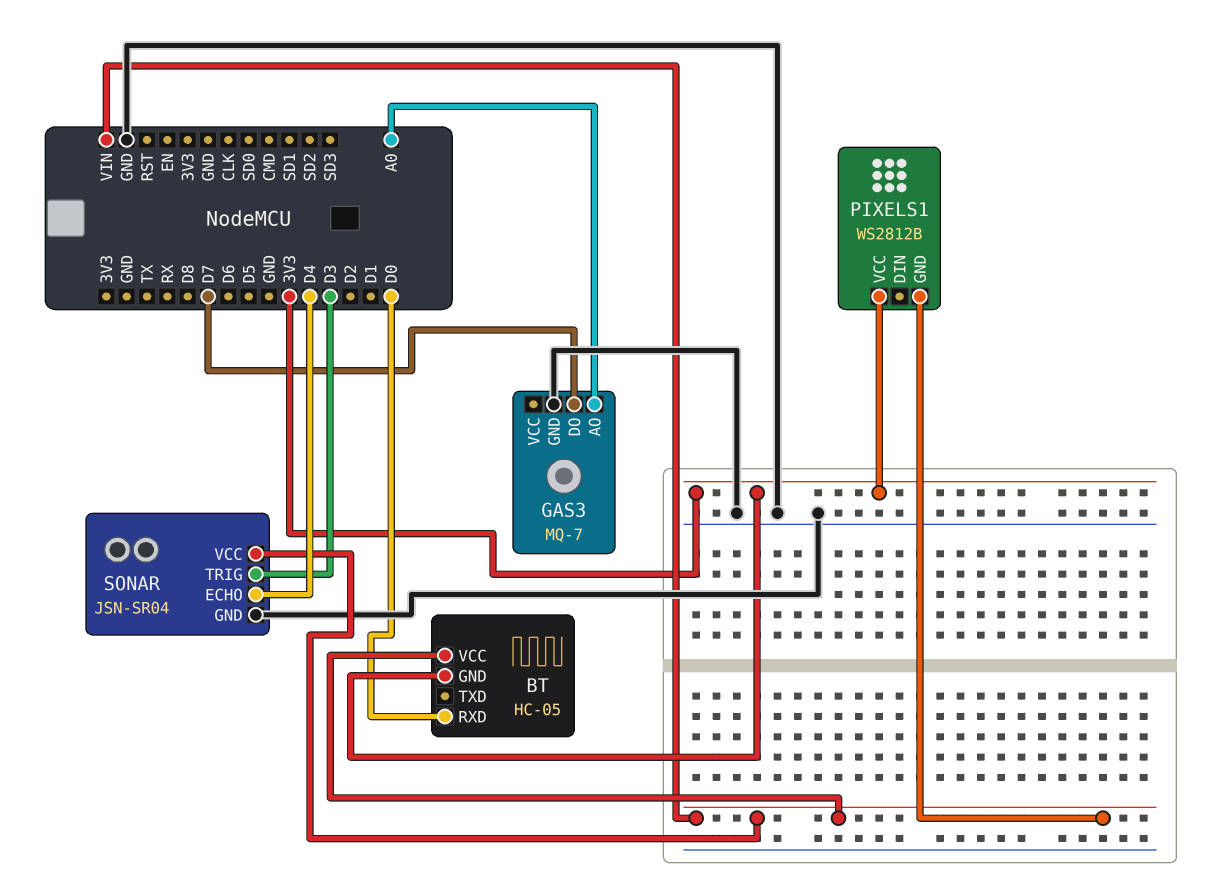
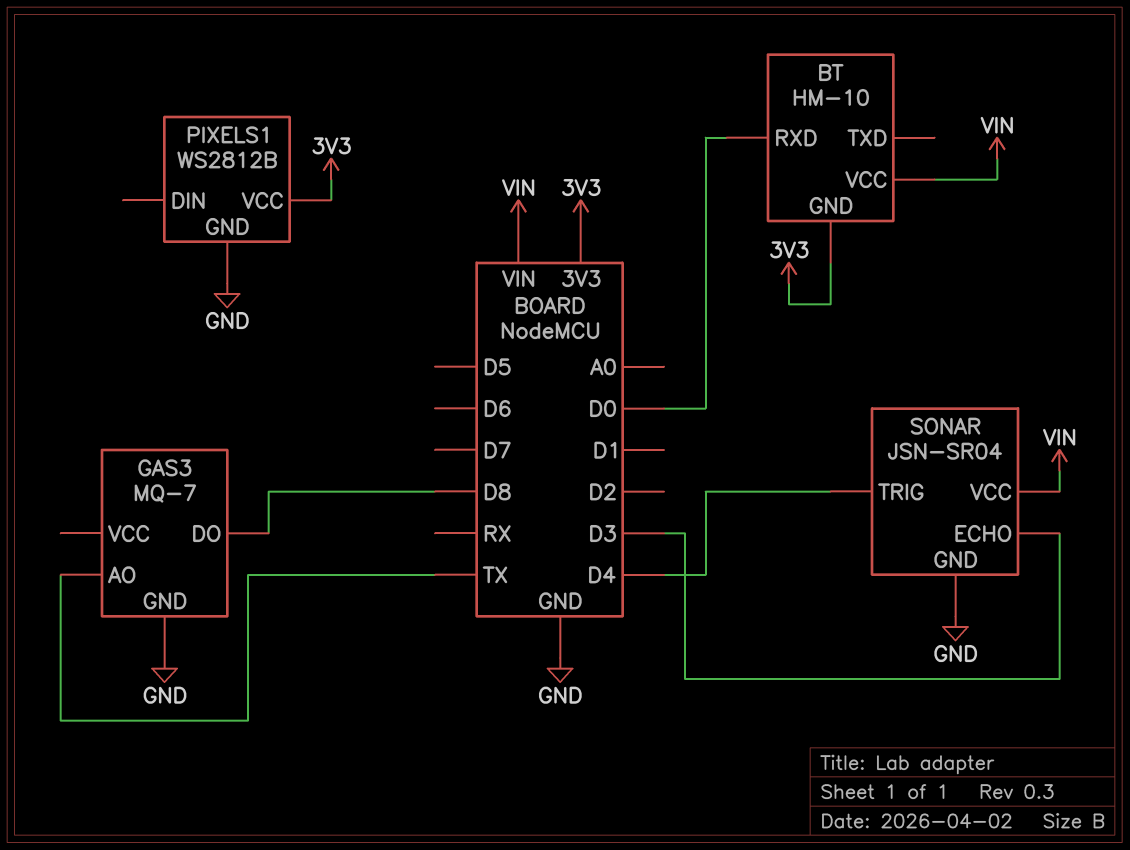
BT: HC-05 -> HM-10
GAS3 pin AO: A0 -> TX
GAS3 pin DO: D7 -> D8
PIXELS1 pin GND: VIN -> GND
SONAR pin ECHO: D4 -> D3
SONAR pin TRIG: D3 -> D4

